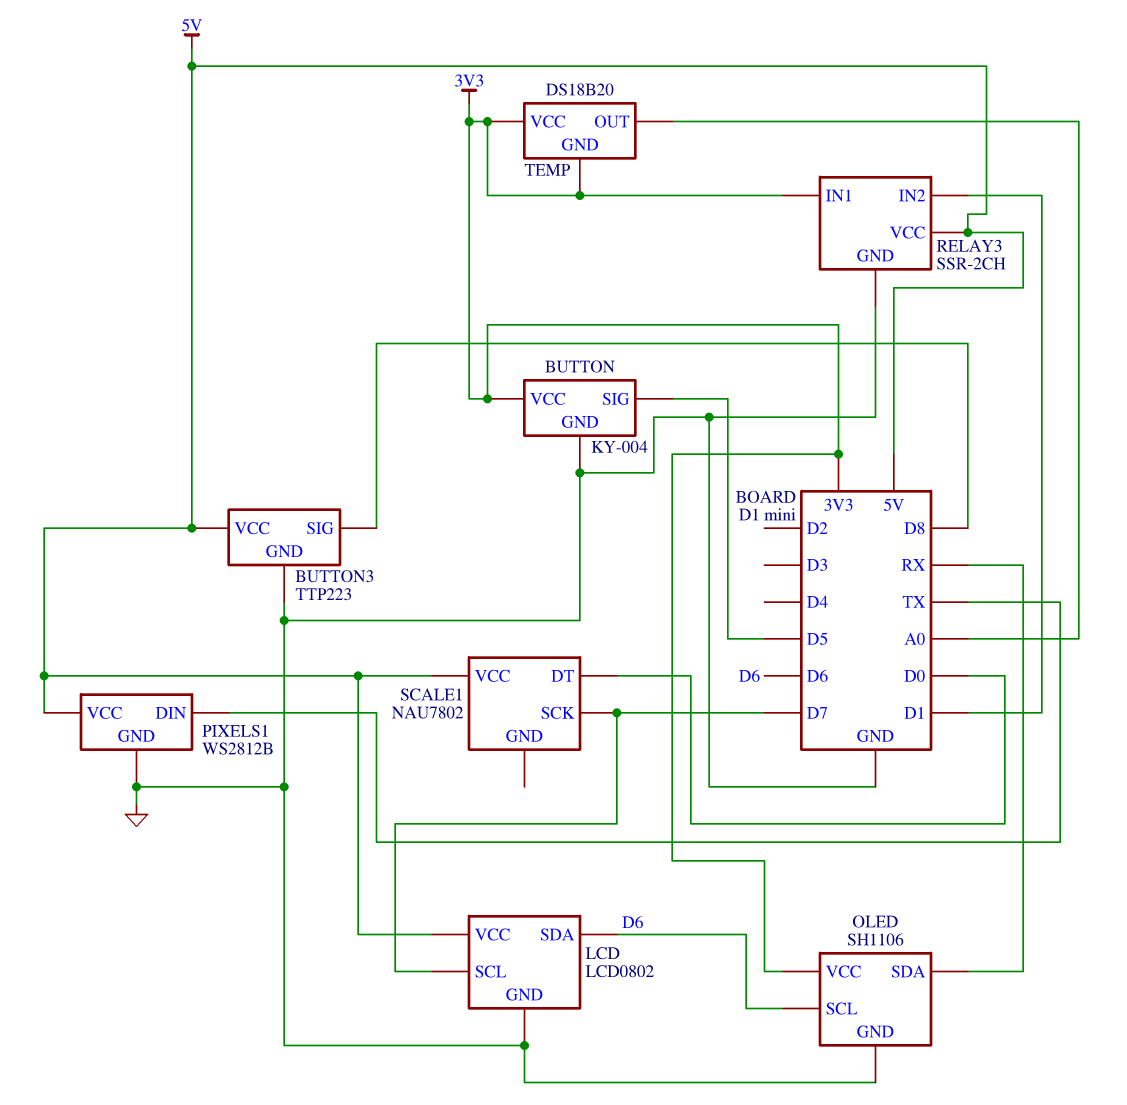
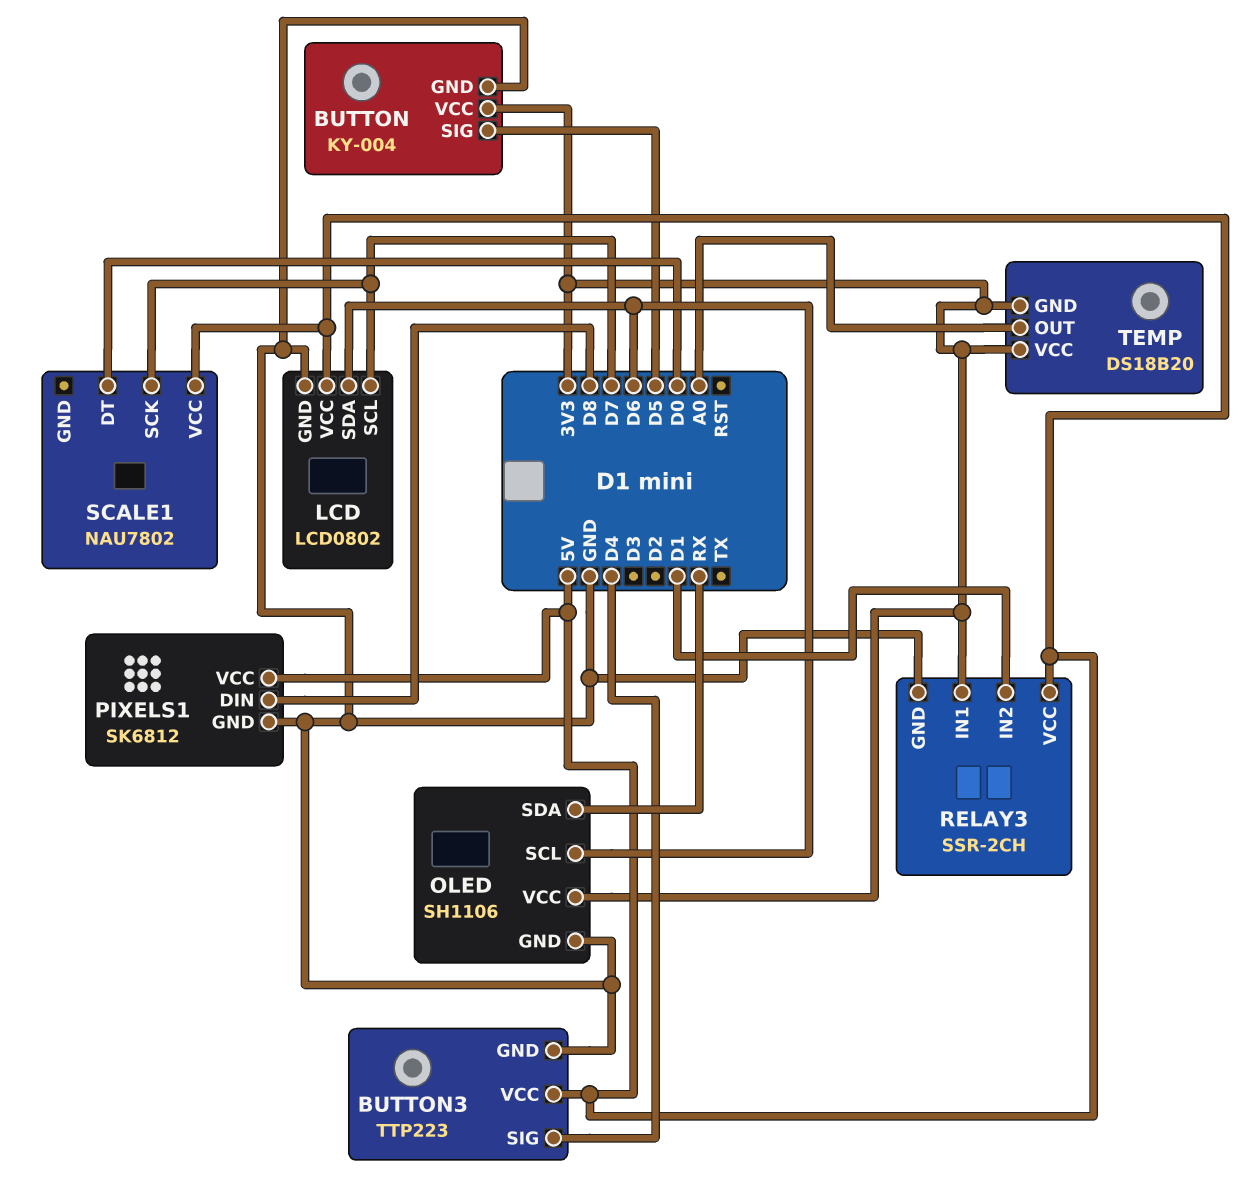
BUTTON3 pin SIG: D8 -> D4
PIXELS1: WS2812B -> SK6812
PIXELS1 pin DIN: TX -> D8

